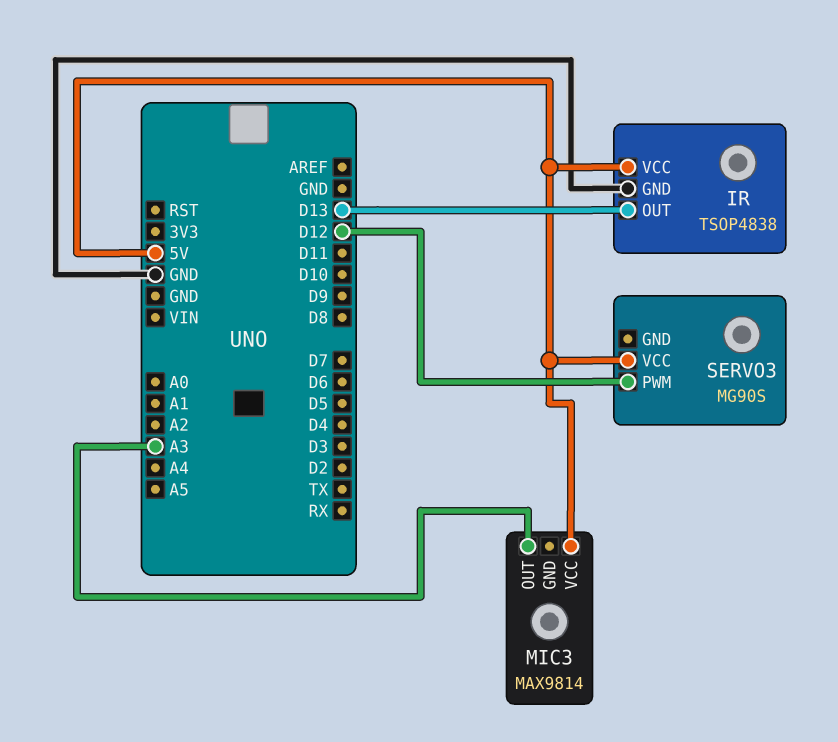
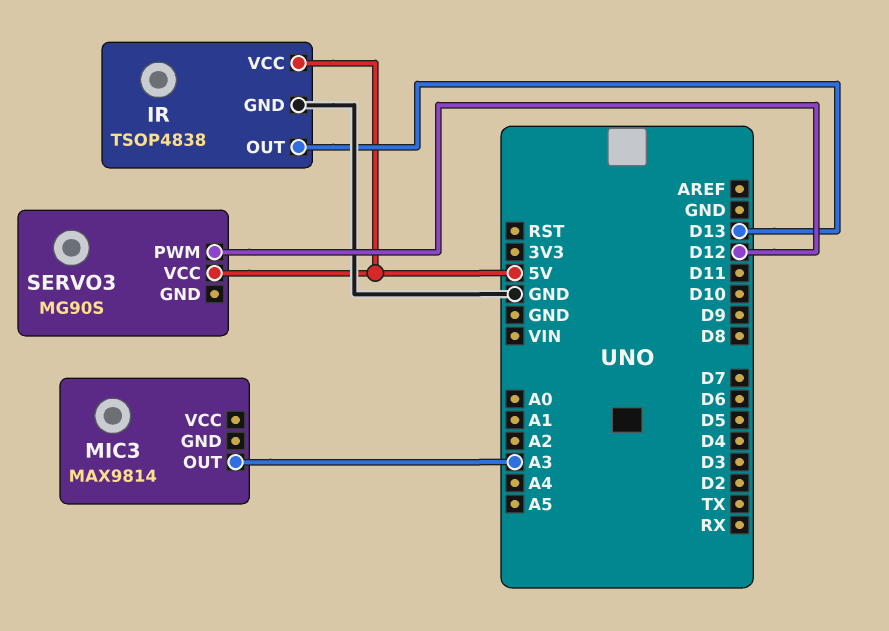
MIC3 pin VCC: 5V -> none

